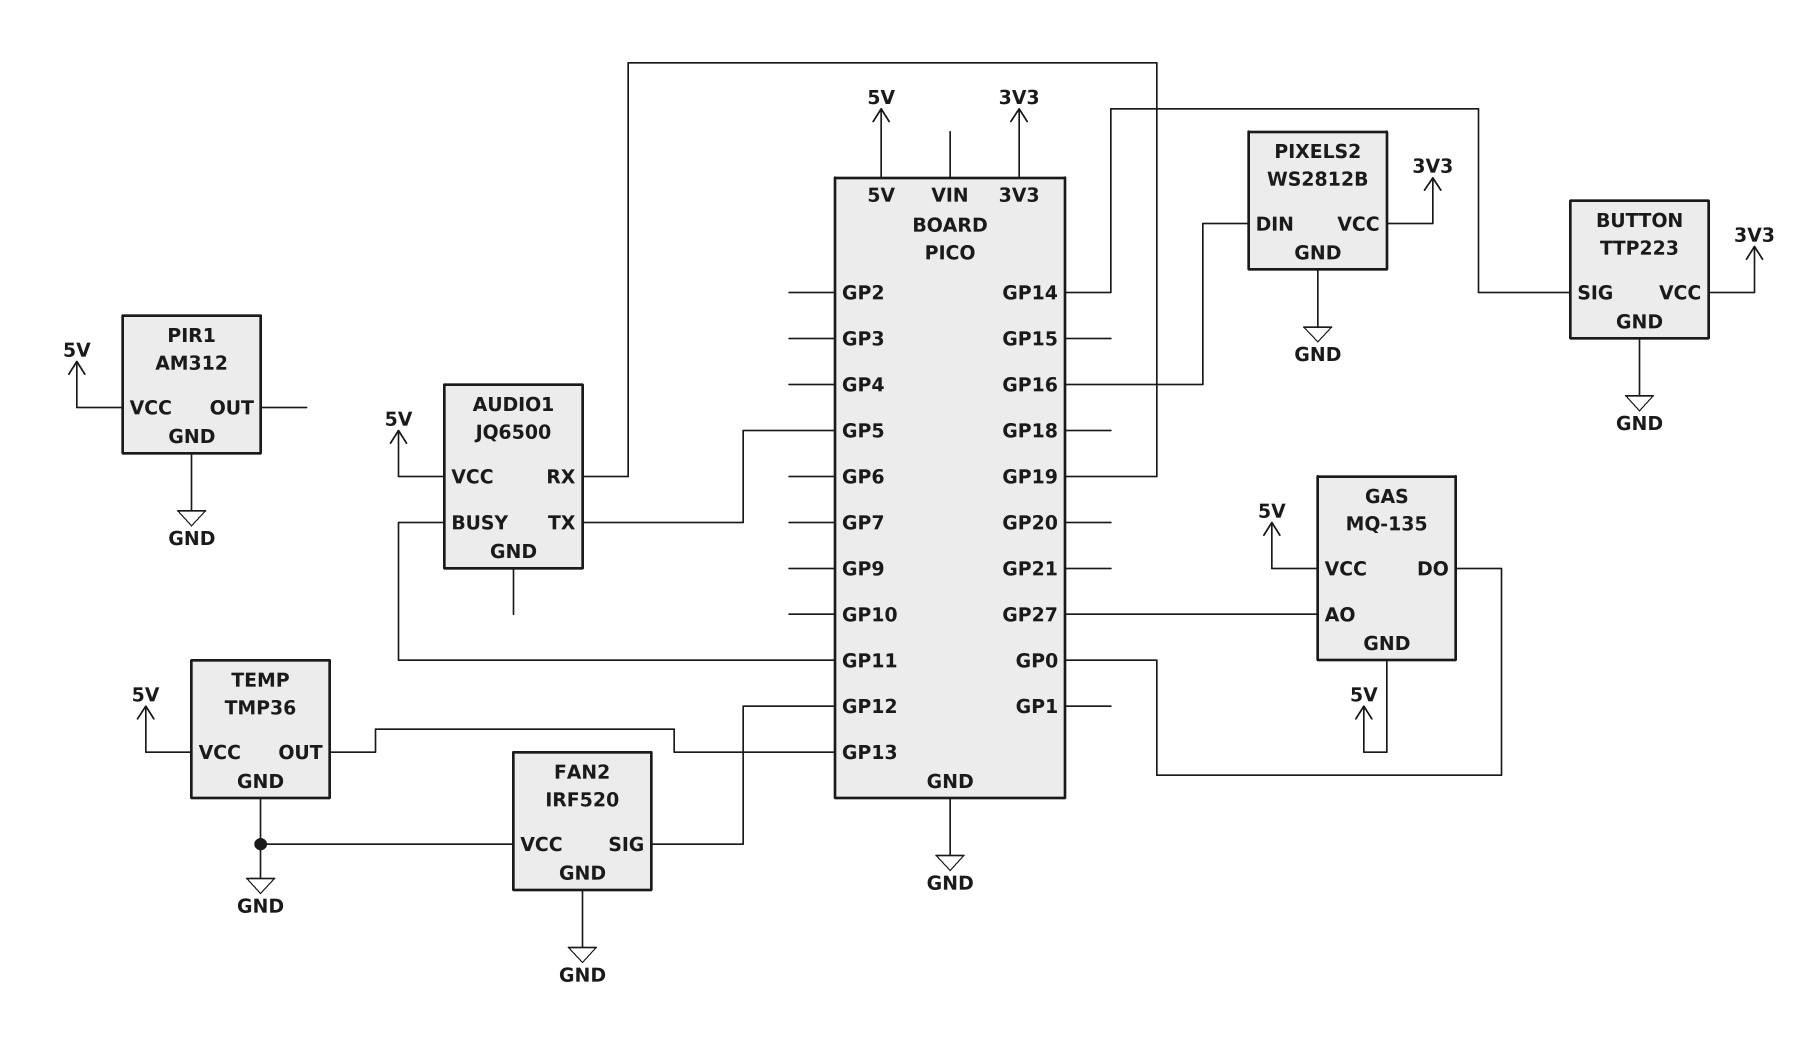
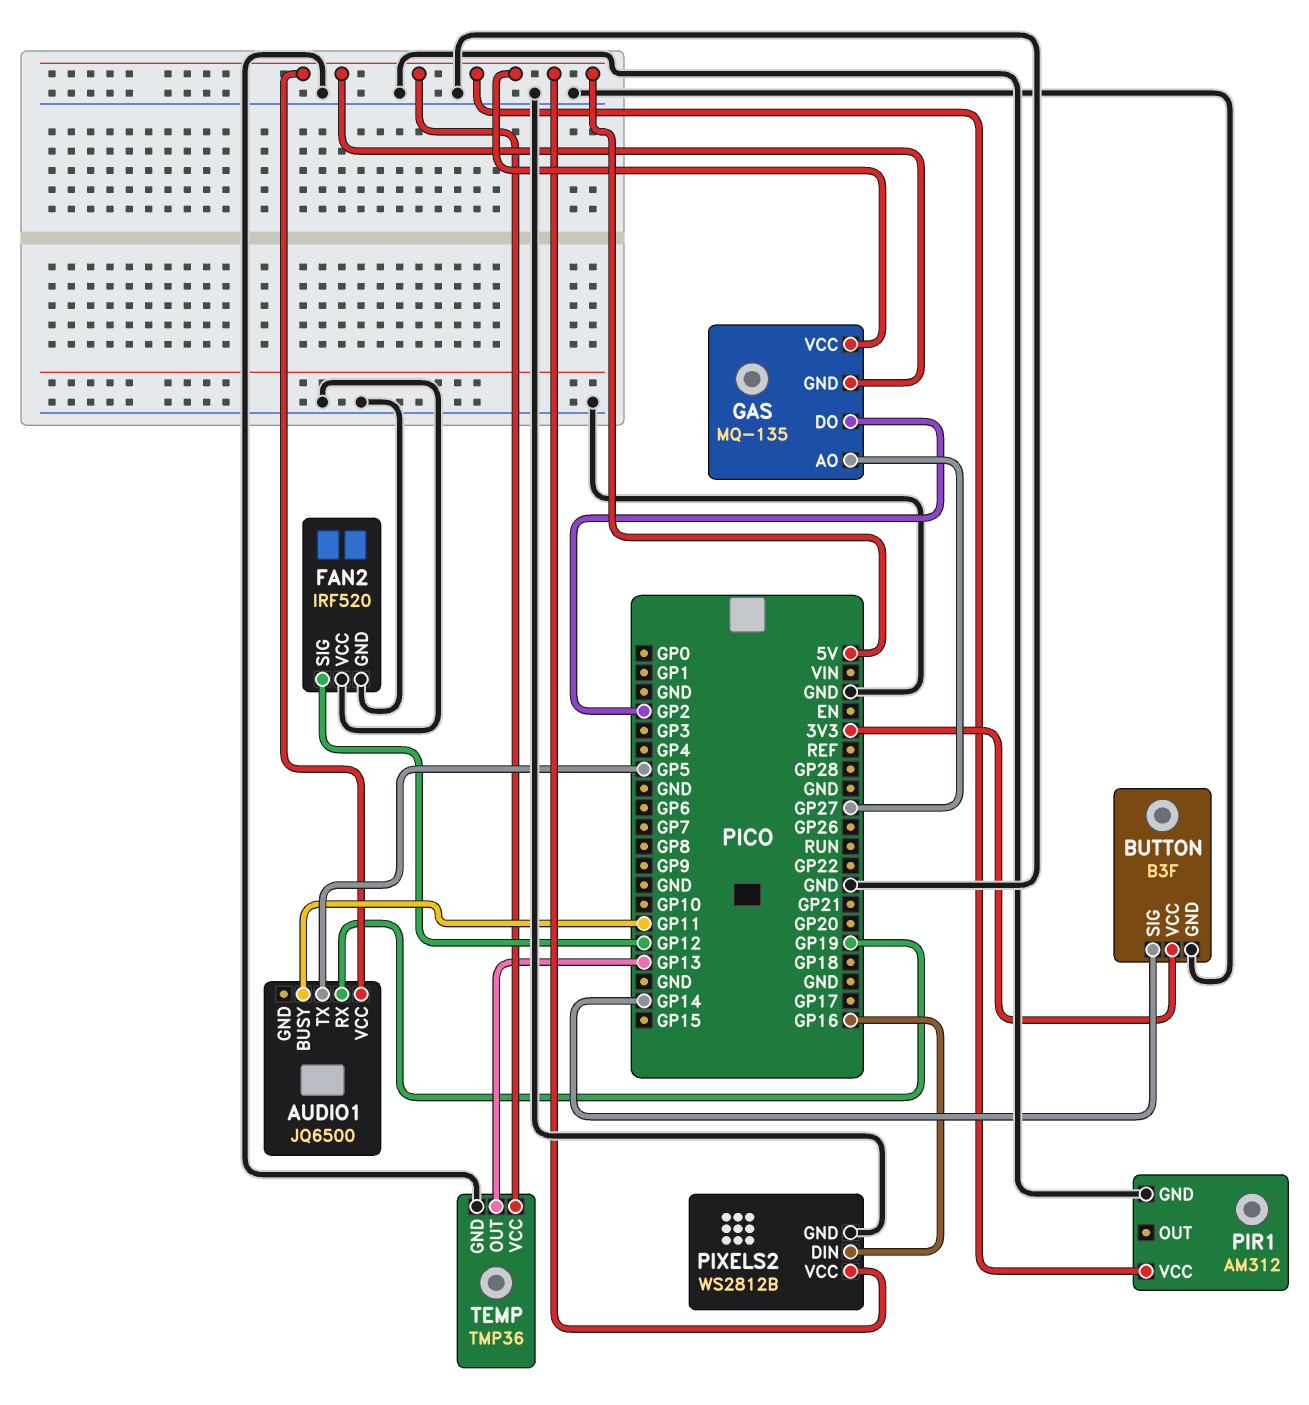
BUTTON: TTP223 -> B3F
GAS pin DO: GP0 -> GP2
PIXELS2 pin VCC: 3V3 -> 5V

